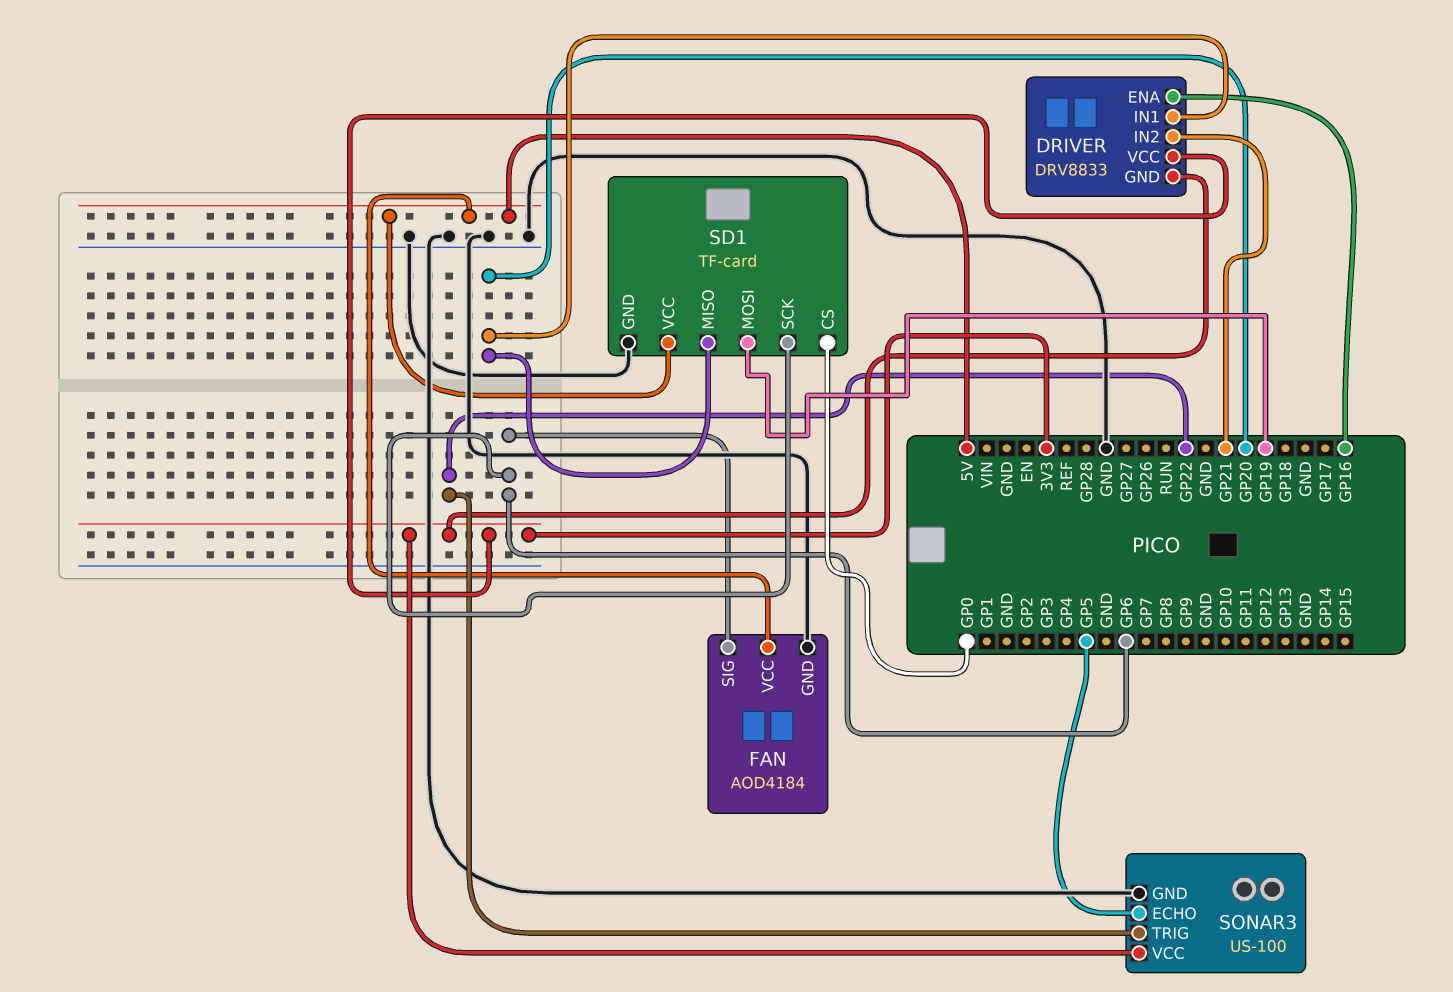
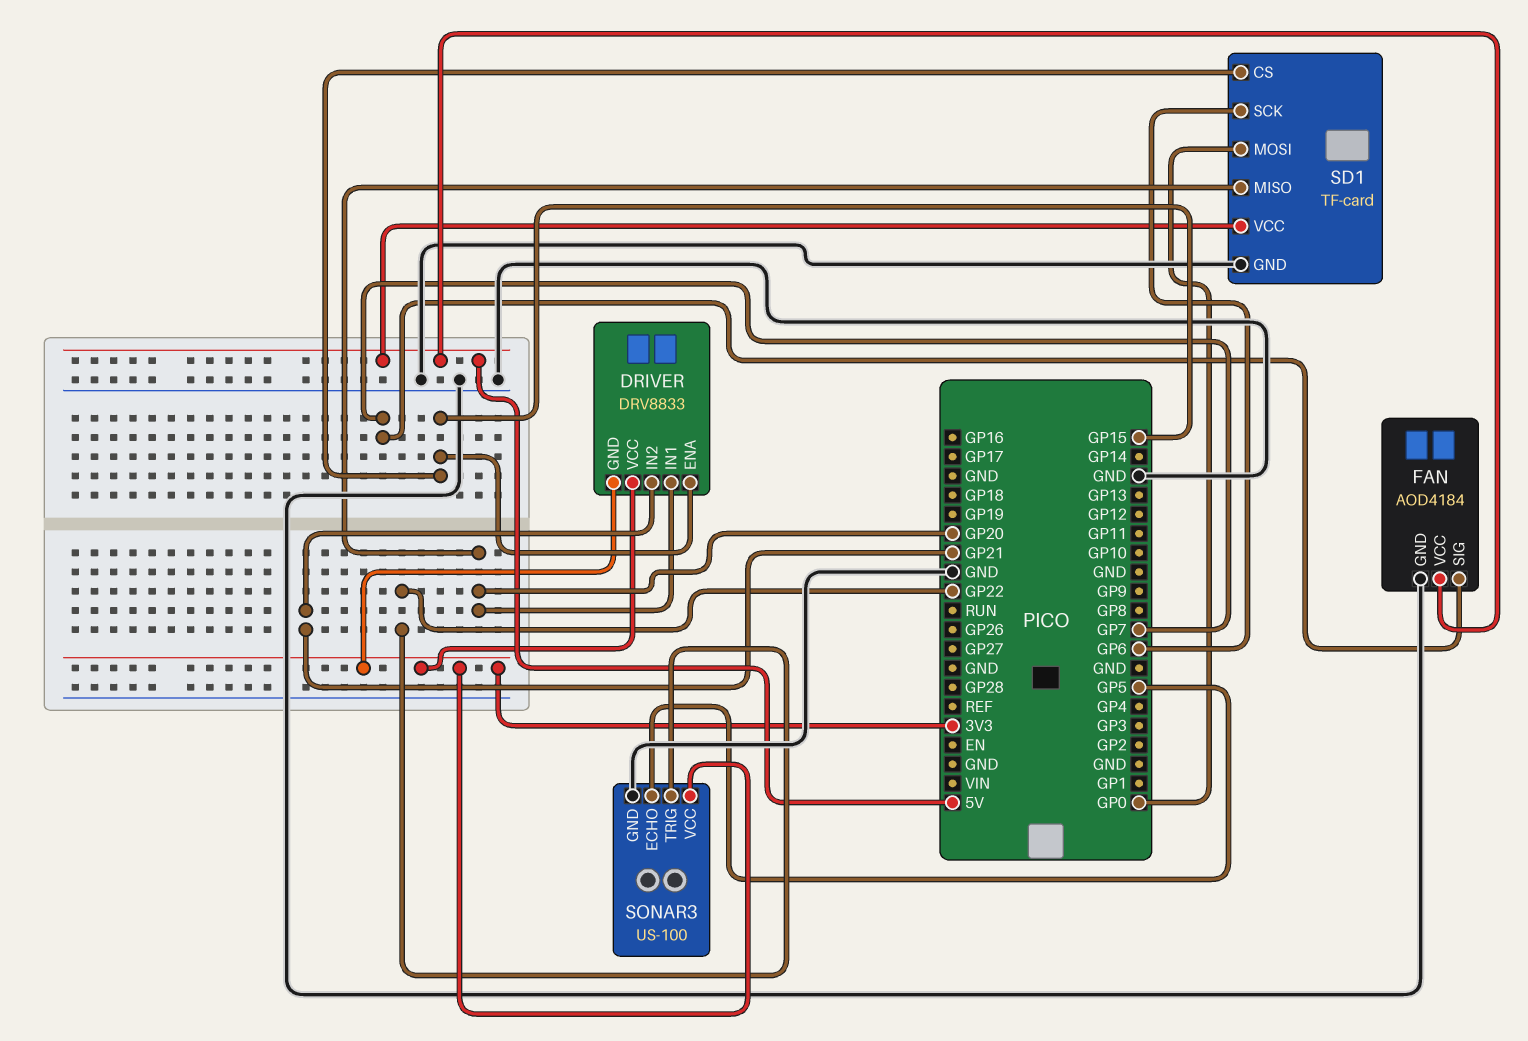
DRIVER pin ENA: GP16 -> GP15
FAN pin SIG: GP6 -> GP7
SD1 pin CS: GP0 -> GP15
SD1 pin MOSI: GP19 -> GP0

